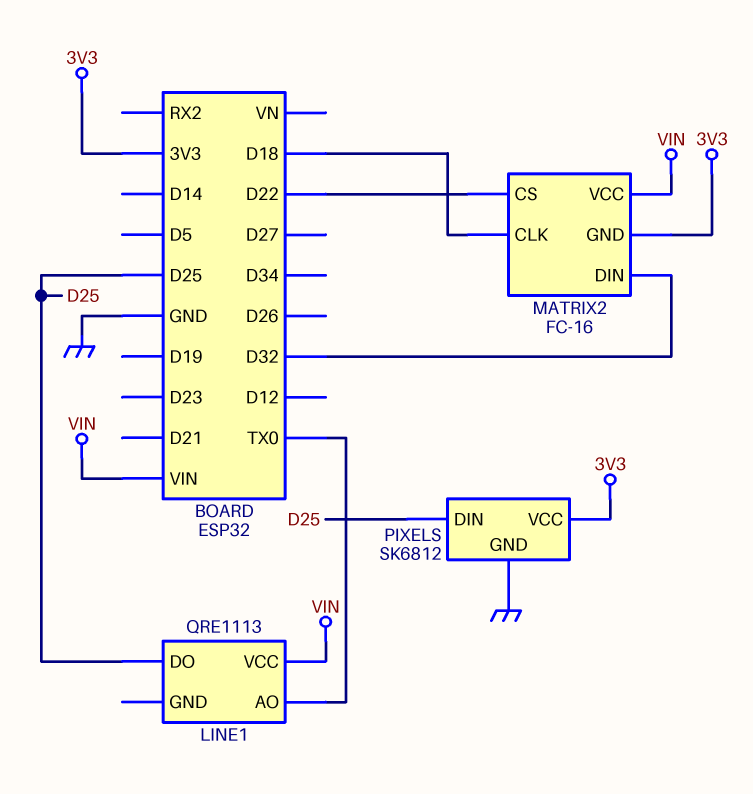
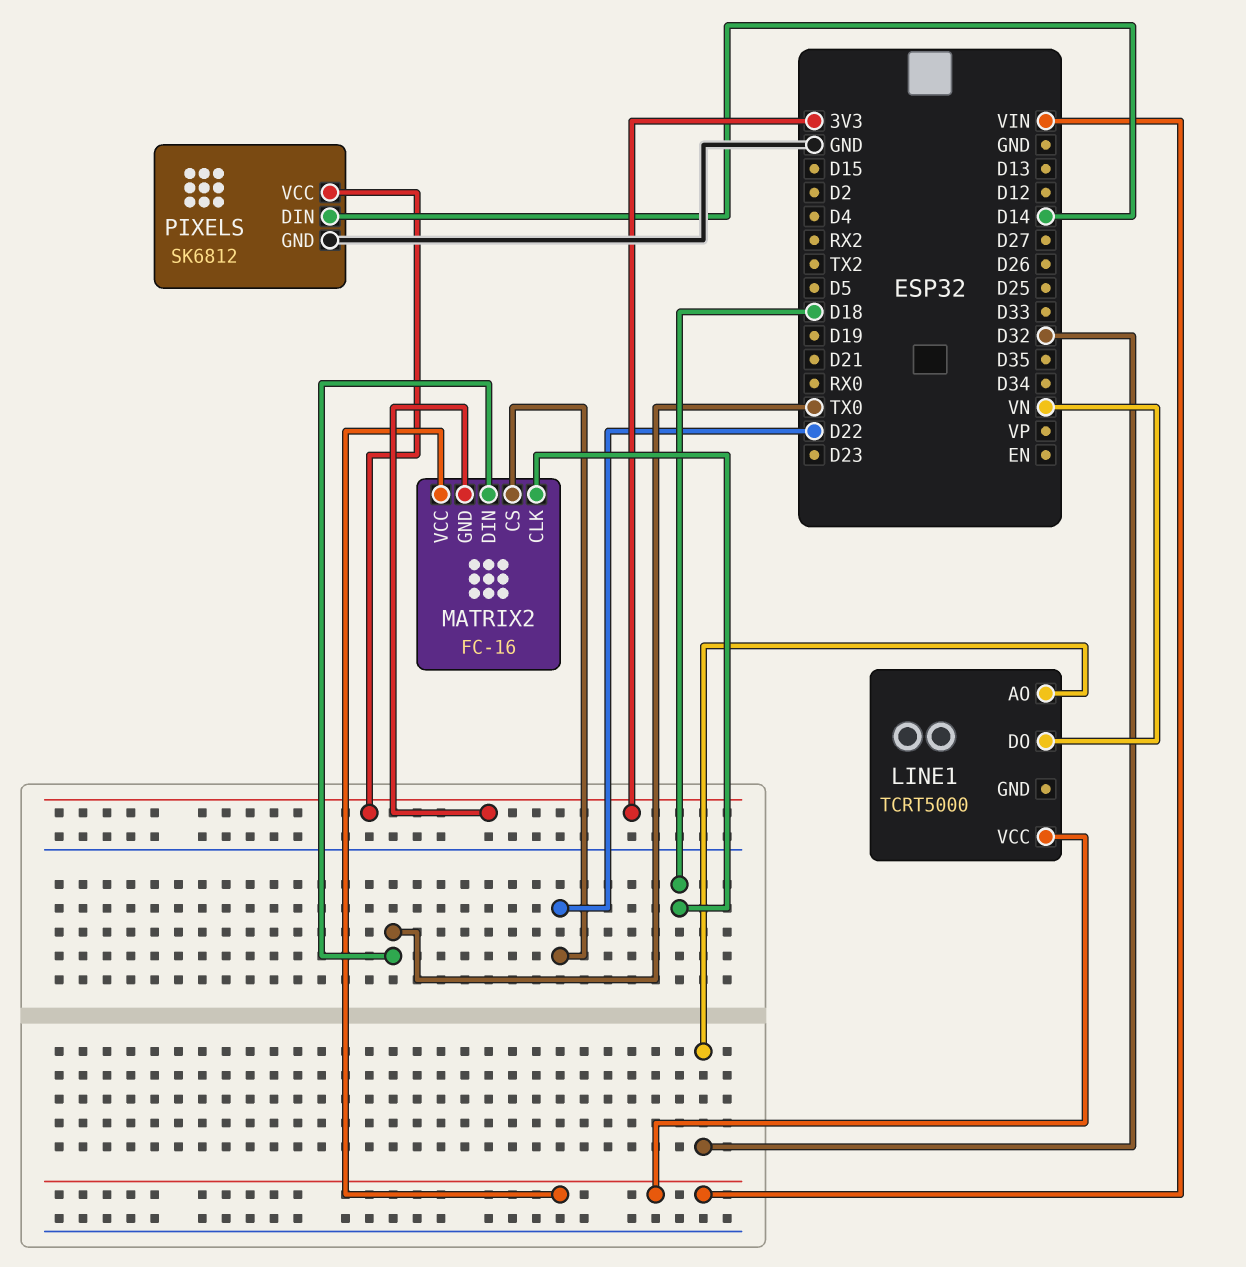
LINE1: QRE1113 -> TCRT5000
LINE1 pin AO: TX0 -> D32
LINE1 pin DO: D25 -> VN
MATRIX2 pin DIN: D32 -> TX0
PIXELS pin DIN: D25 -> D14

